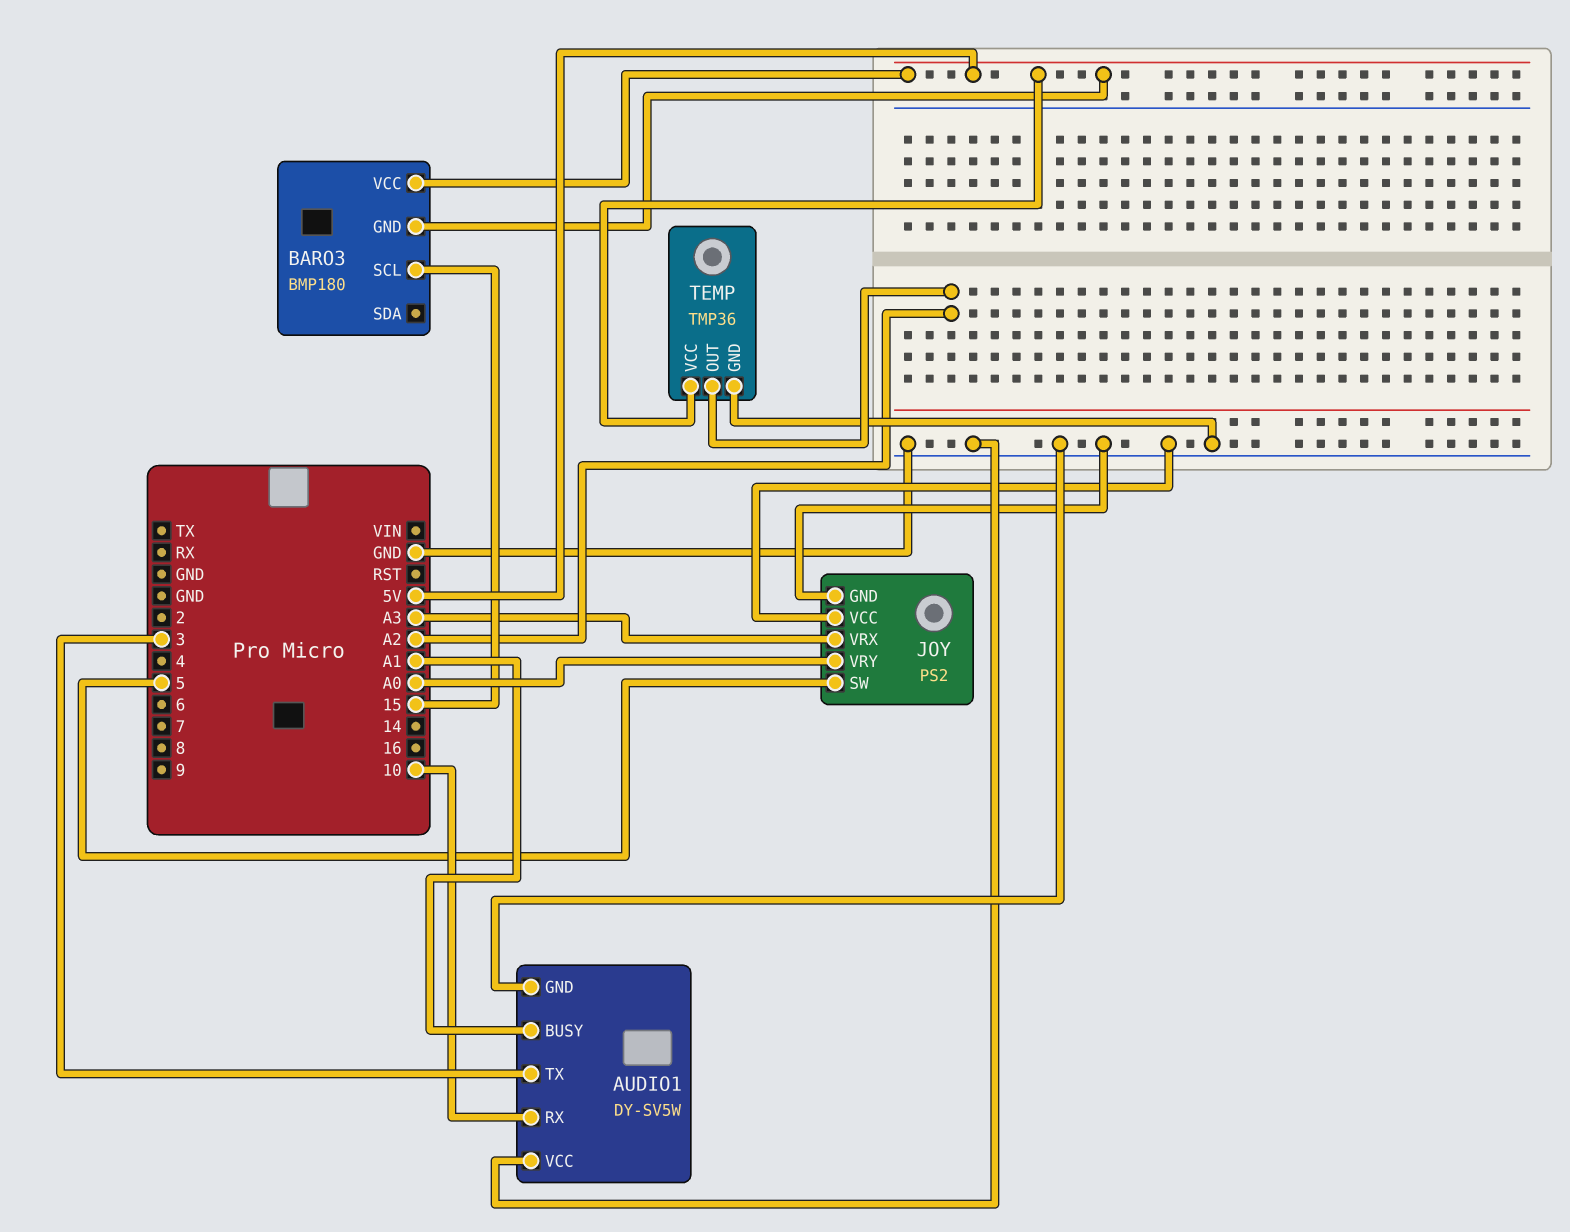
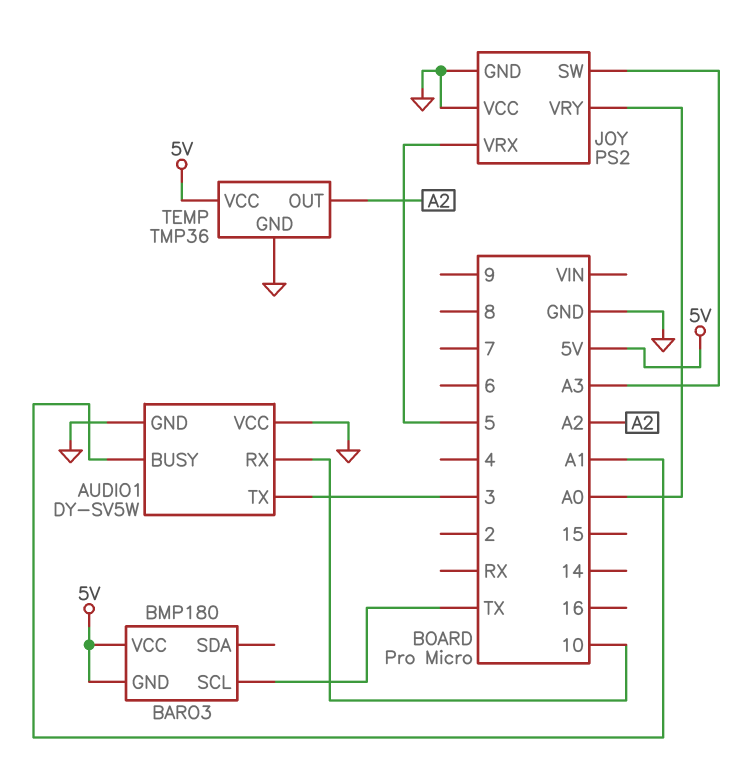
BARO3 pin SCL: 15 -> TX
JOY pin SW: 5 -> A3
JOY pin VRX: A3 -> 5

